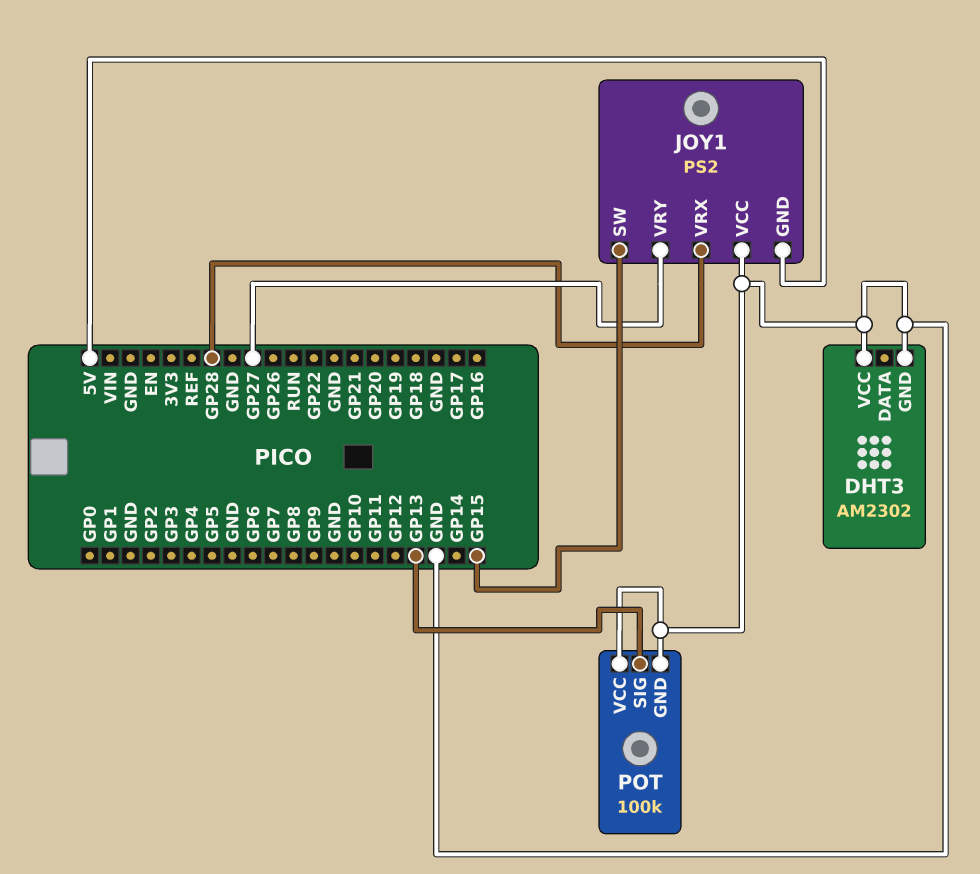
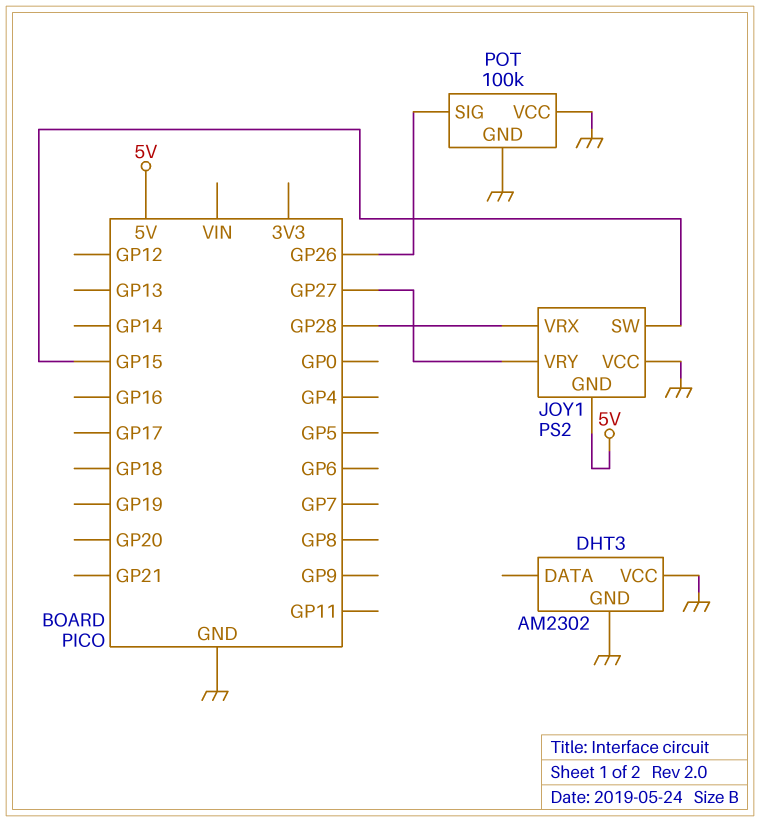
POT pin SIG: GP13 -> GP26

